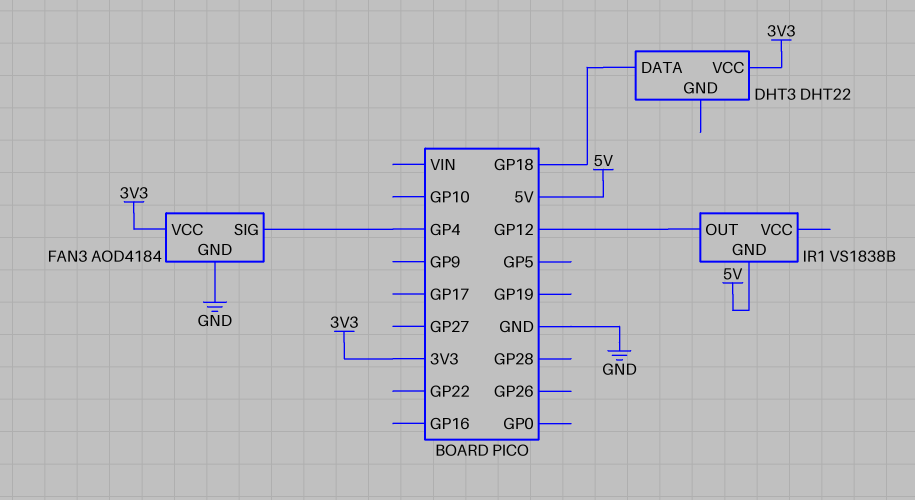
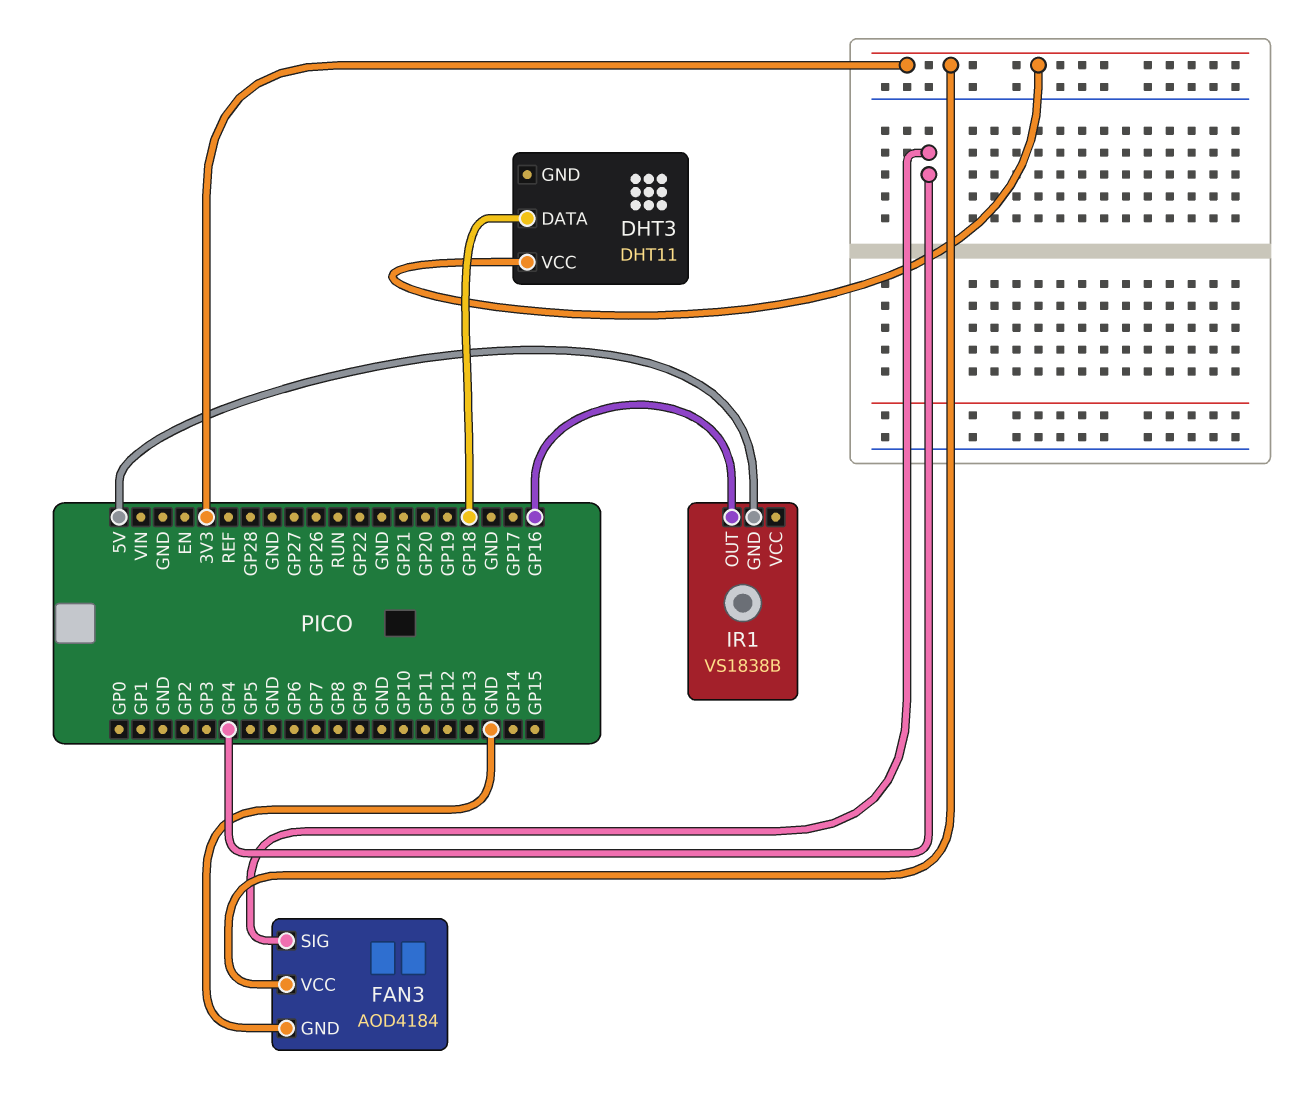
DHT3: DHT22 -> DHT11
IR1 pin OUT: GP12 -> GP16

